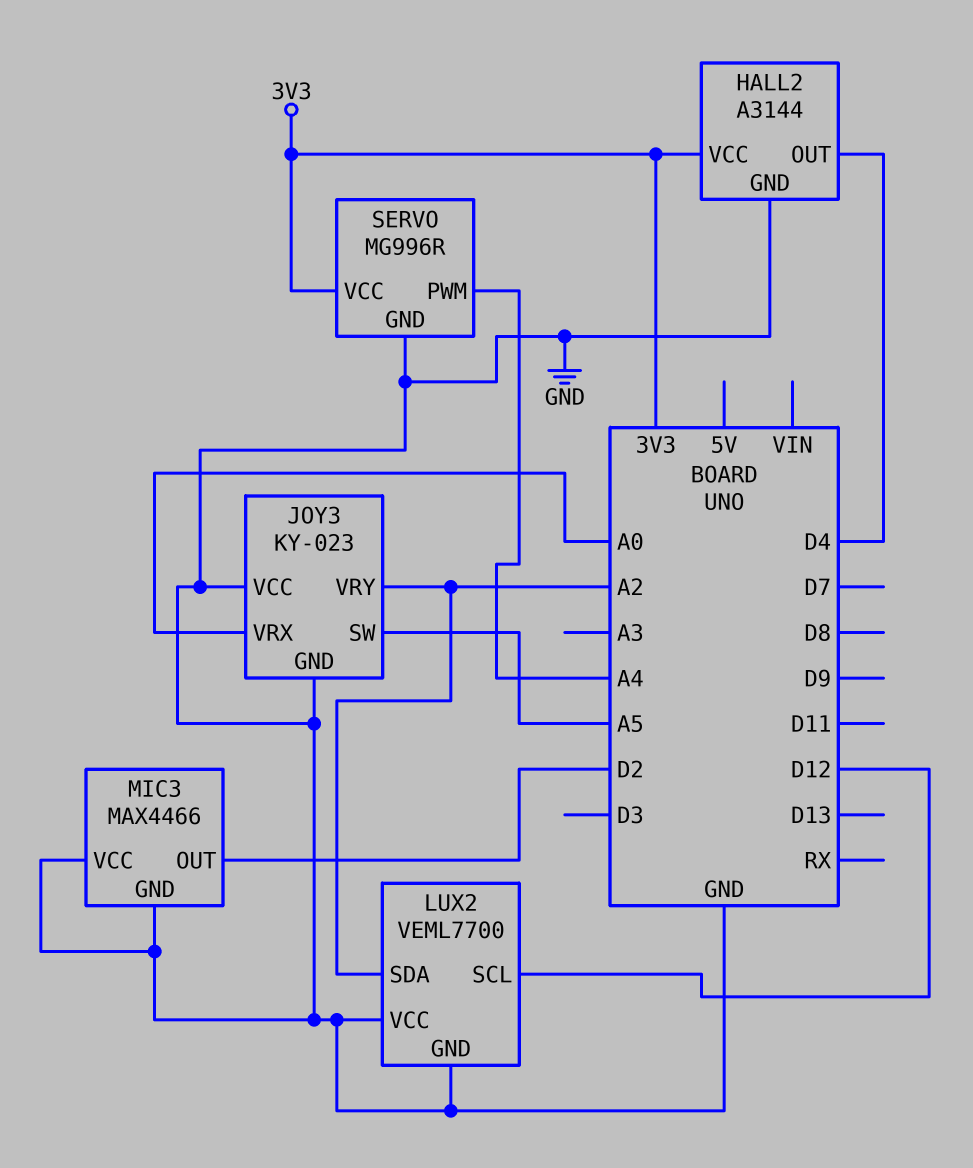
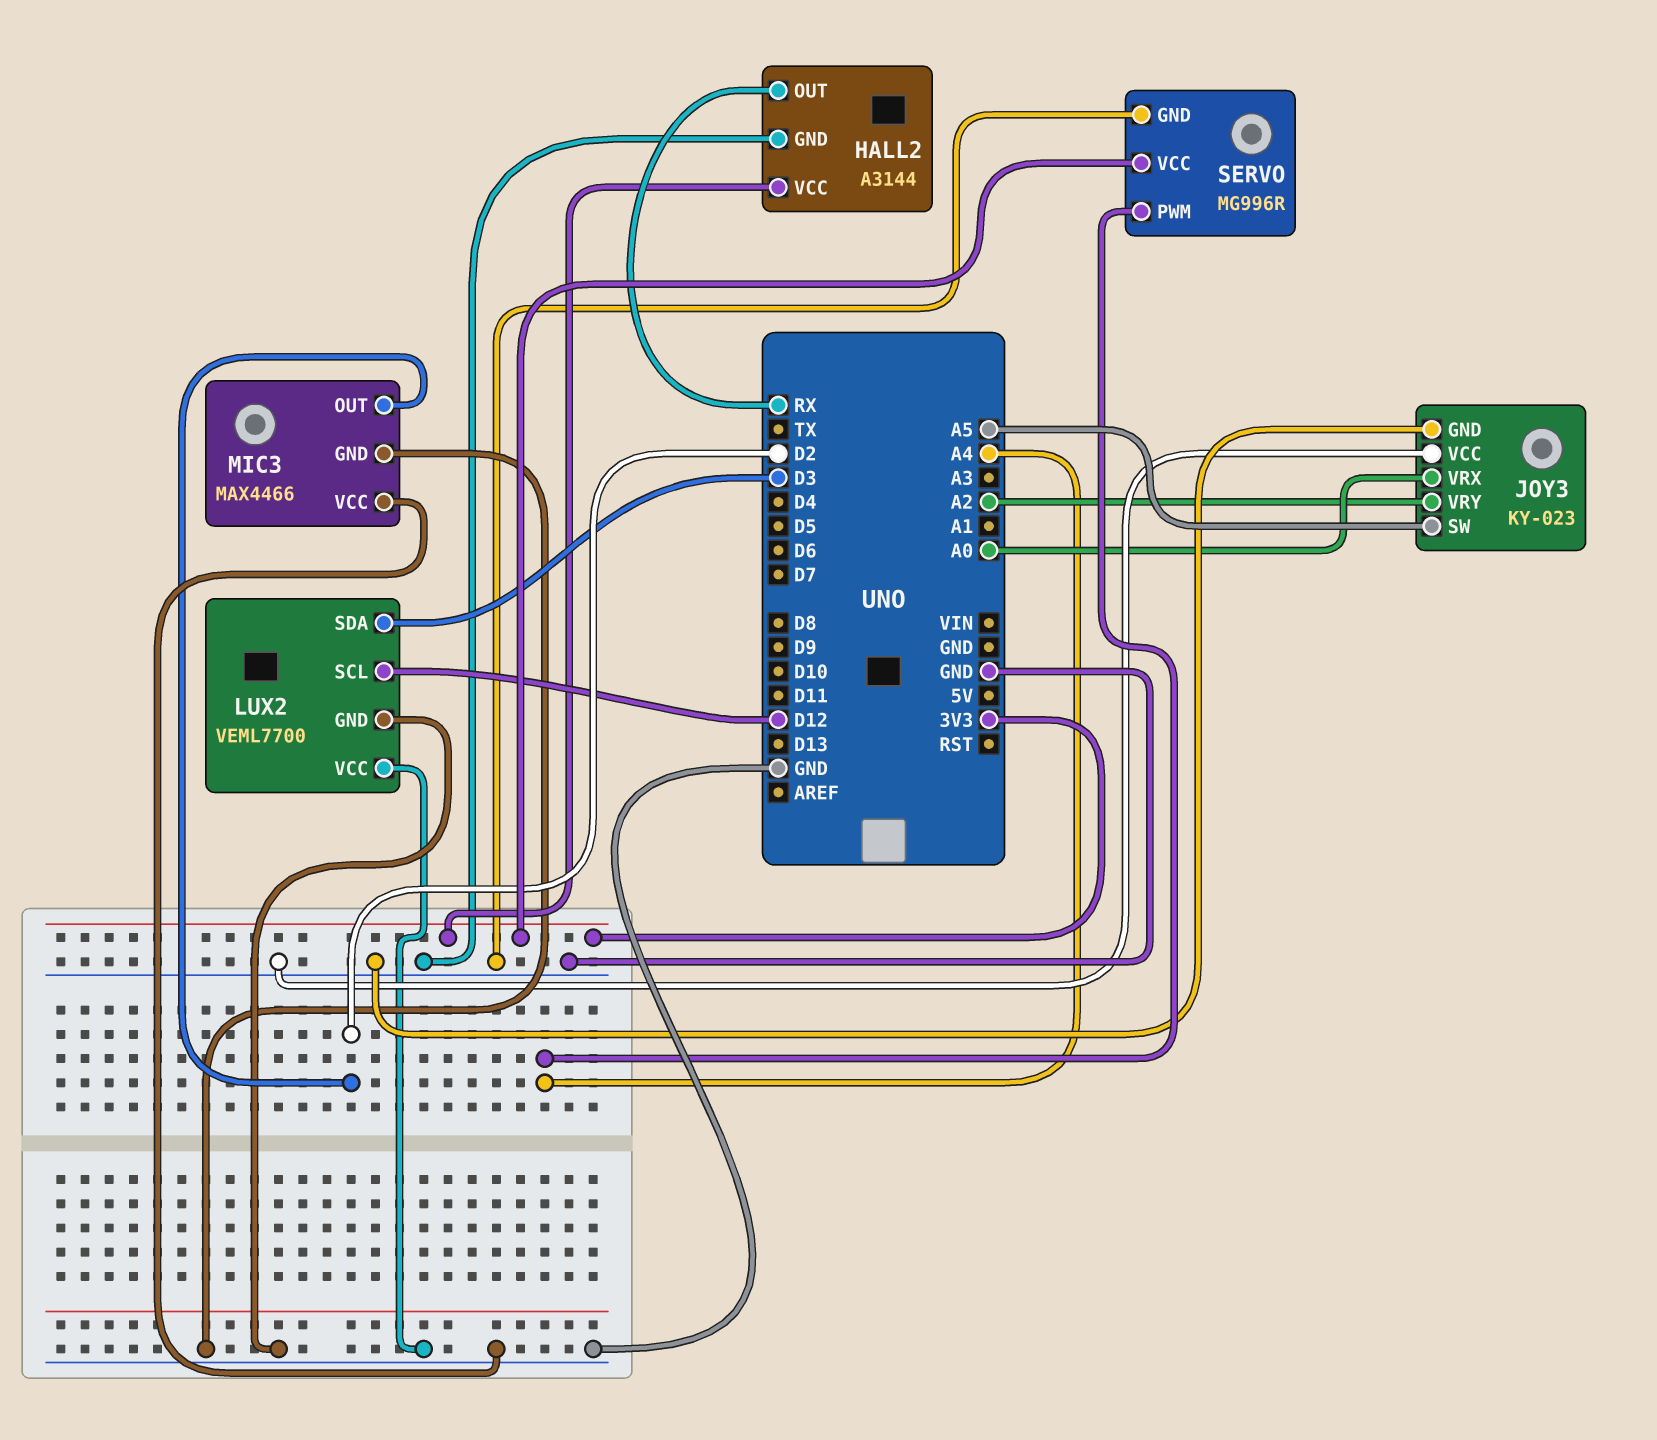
HALL2 pin OUT: D4 -> RX
LUX2 pin SDA: A2 -> D3

